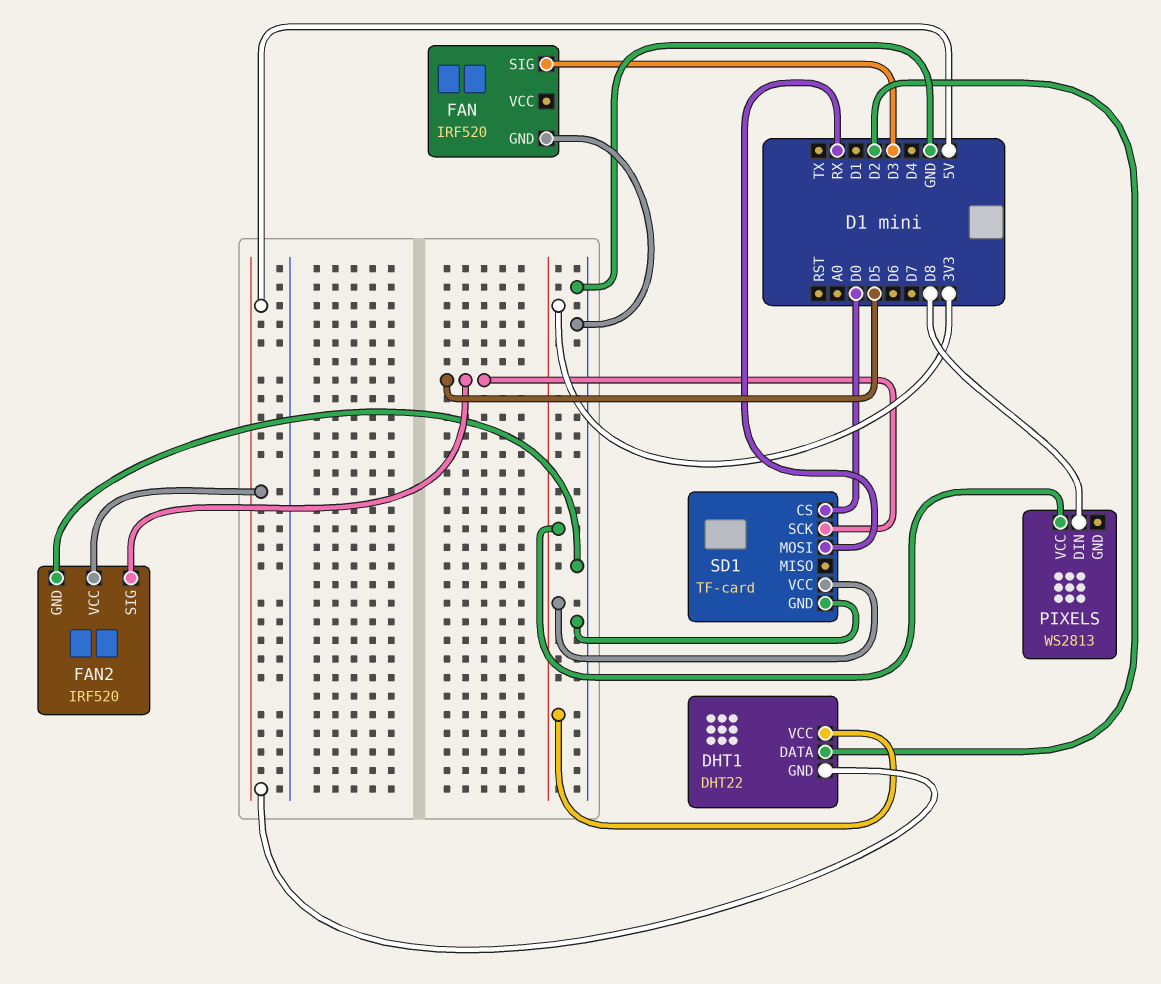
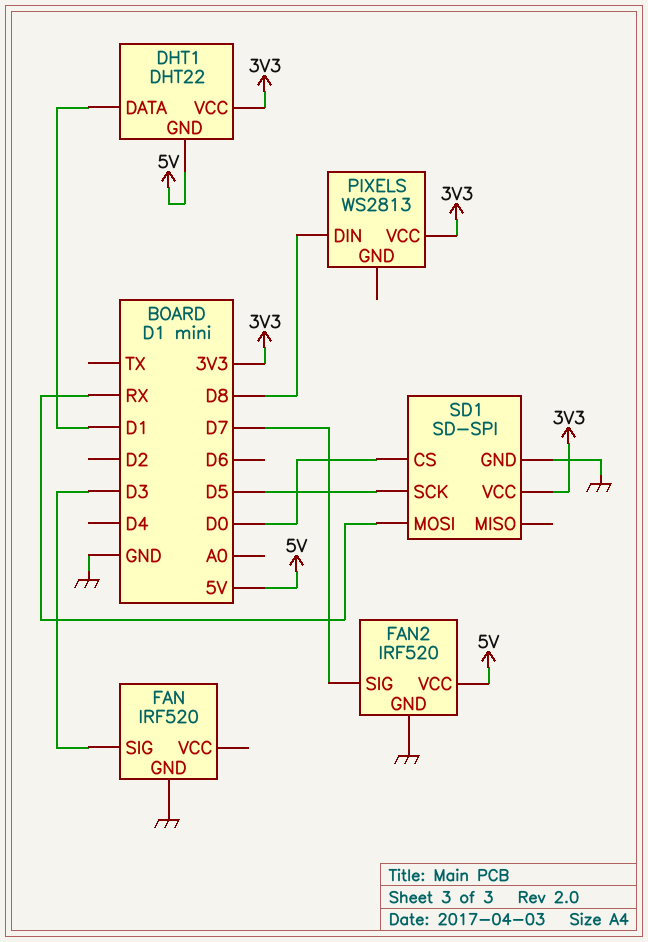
DHT1 pin DATA: D2 -> D1
FAN2 pin SIG: D5 -> D7
SD1: TF-card -> SD-SPI

